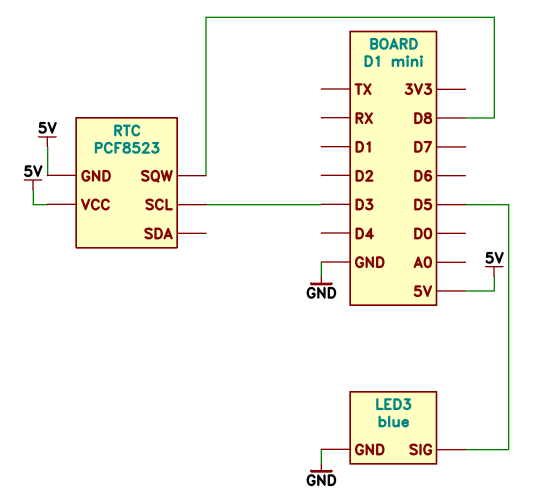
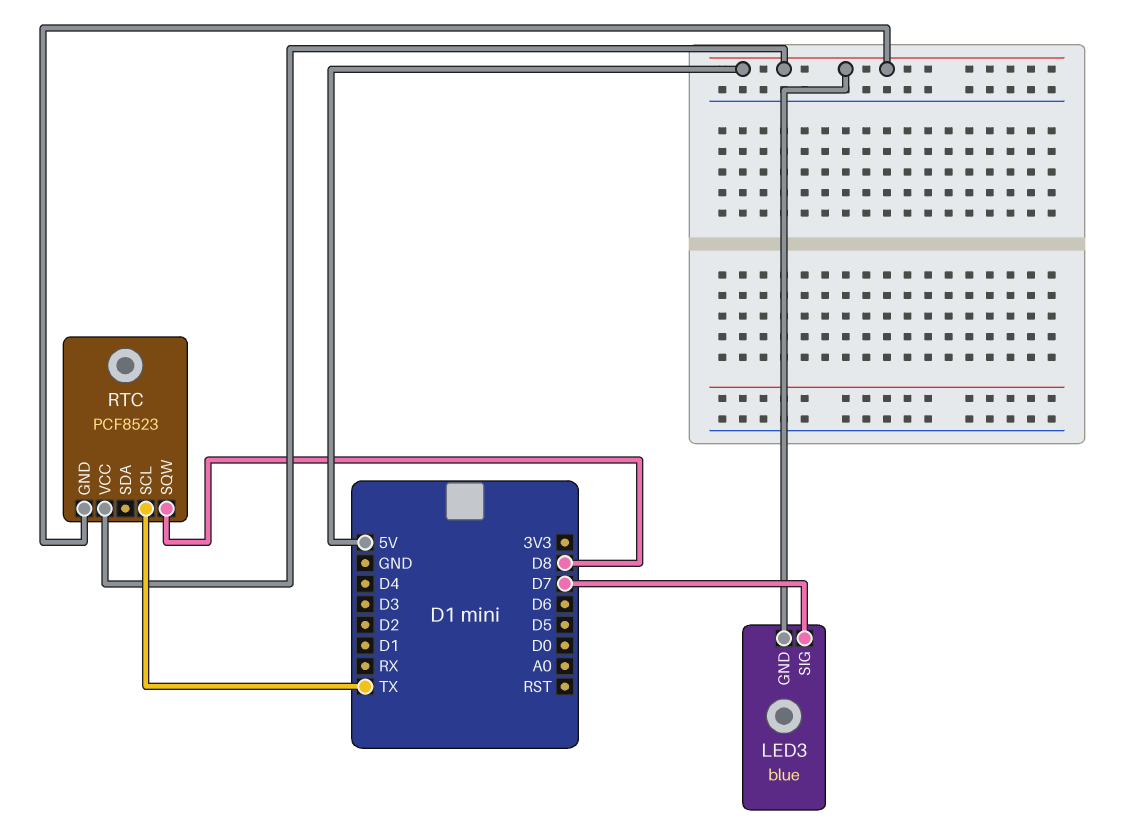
LED3 pin GND: GND -> 5V
LED3 pin SIG: D5 -> D7
RTC pin SCL: D3 -> TX

